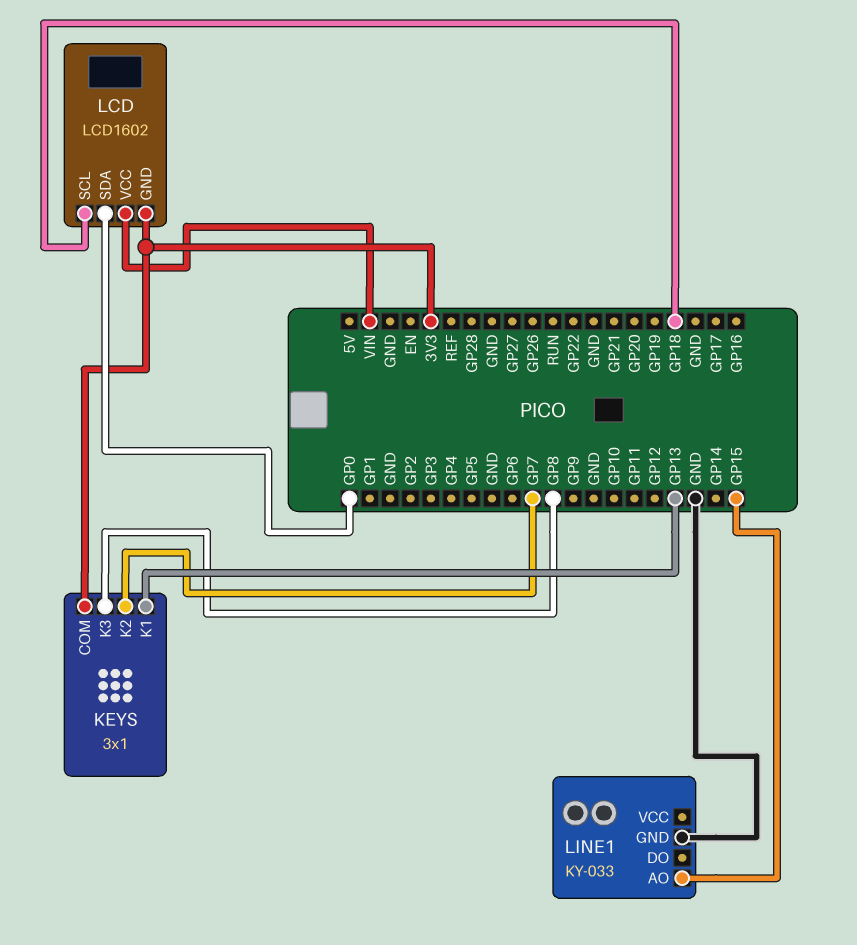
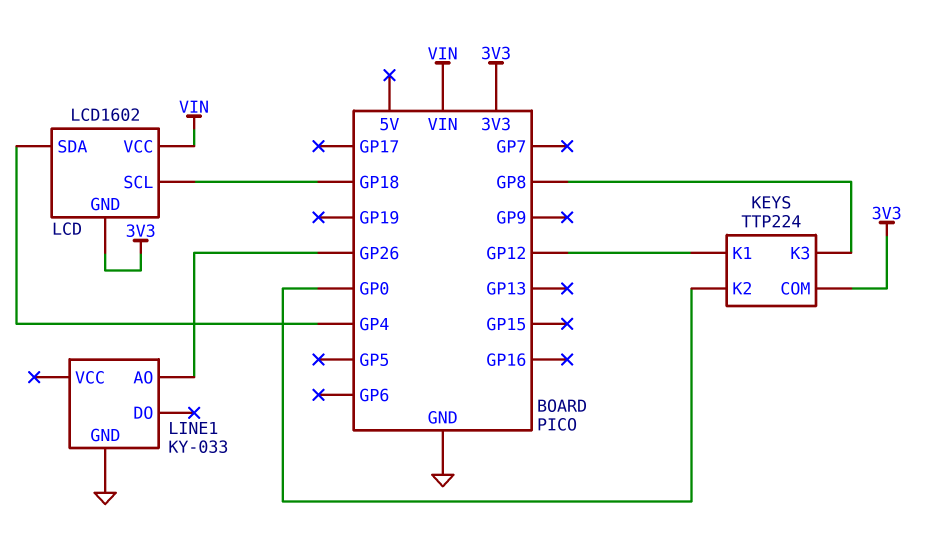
KEYS: 3x1 -> TTP224
KEYS pin K1: GP13 -> GP12
KEYS pin K2: GP7 -> GP0
LCD pin SDA: GP0 -> GP4
LINE1 pin AO: GP15 -> GP26

